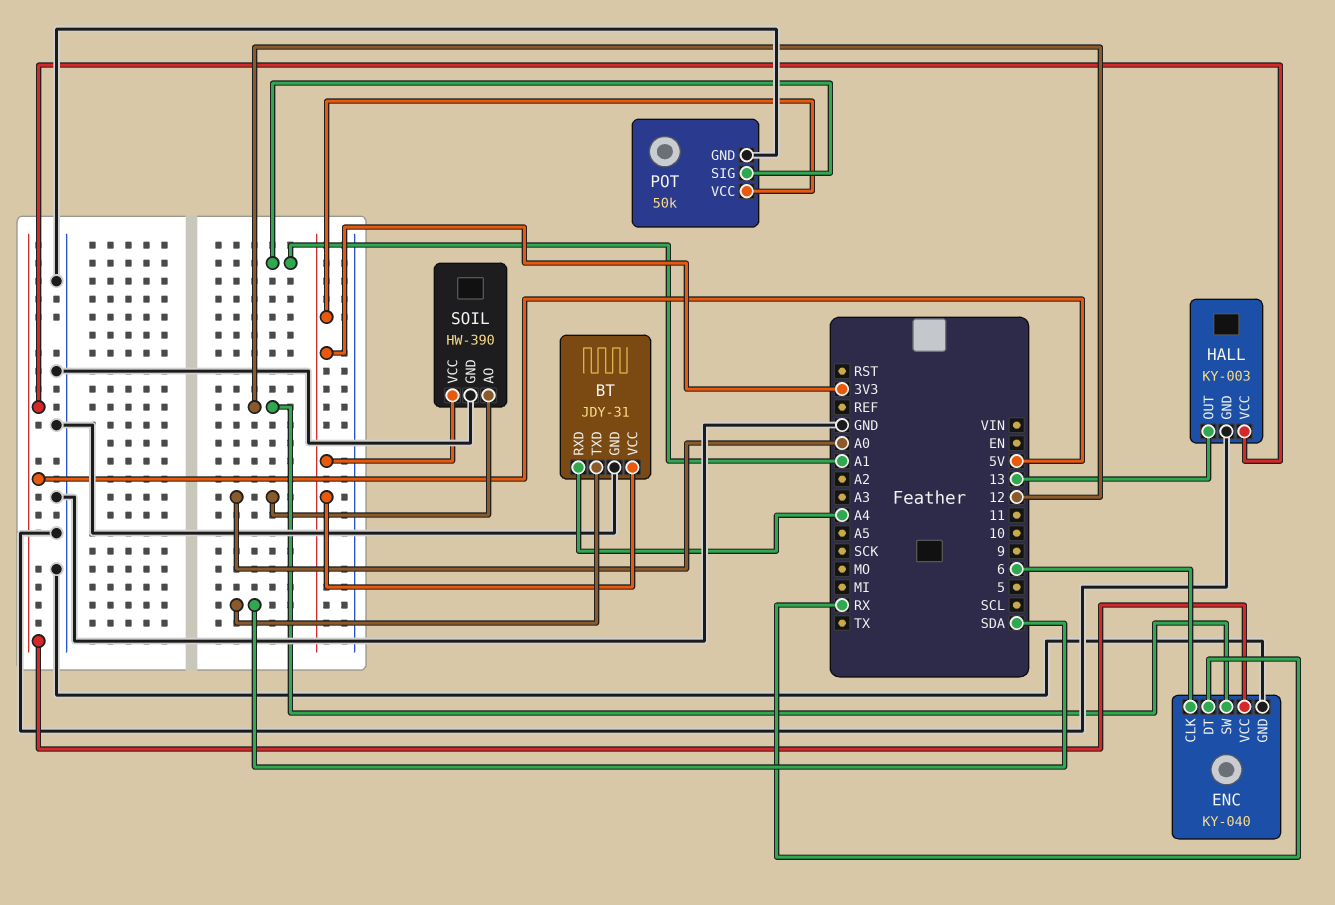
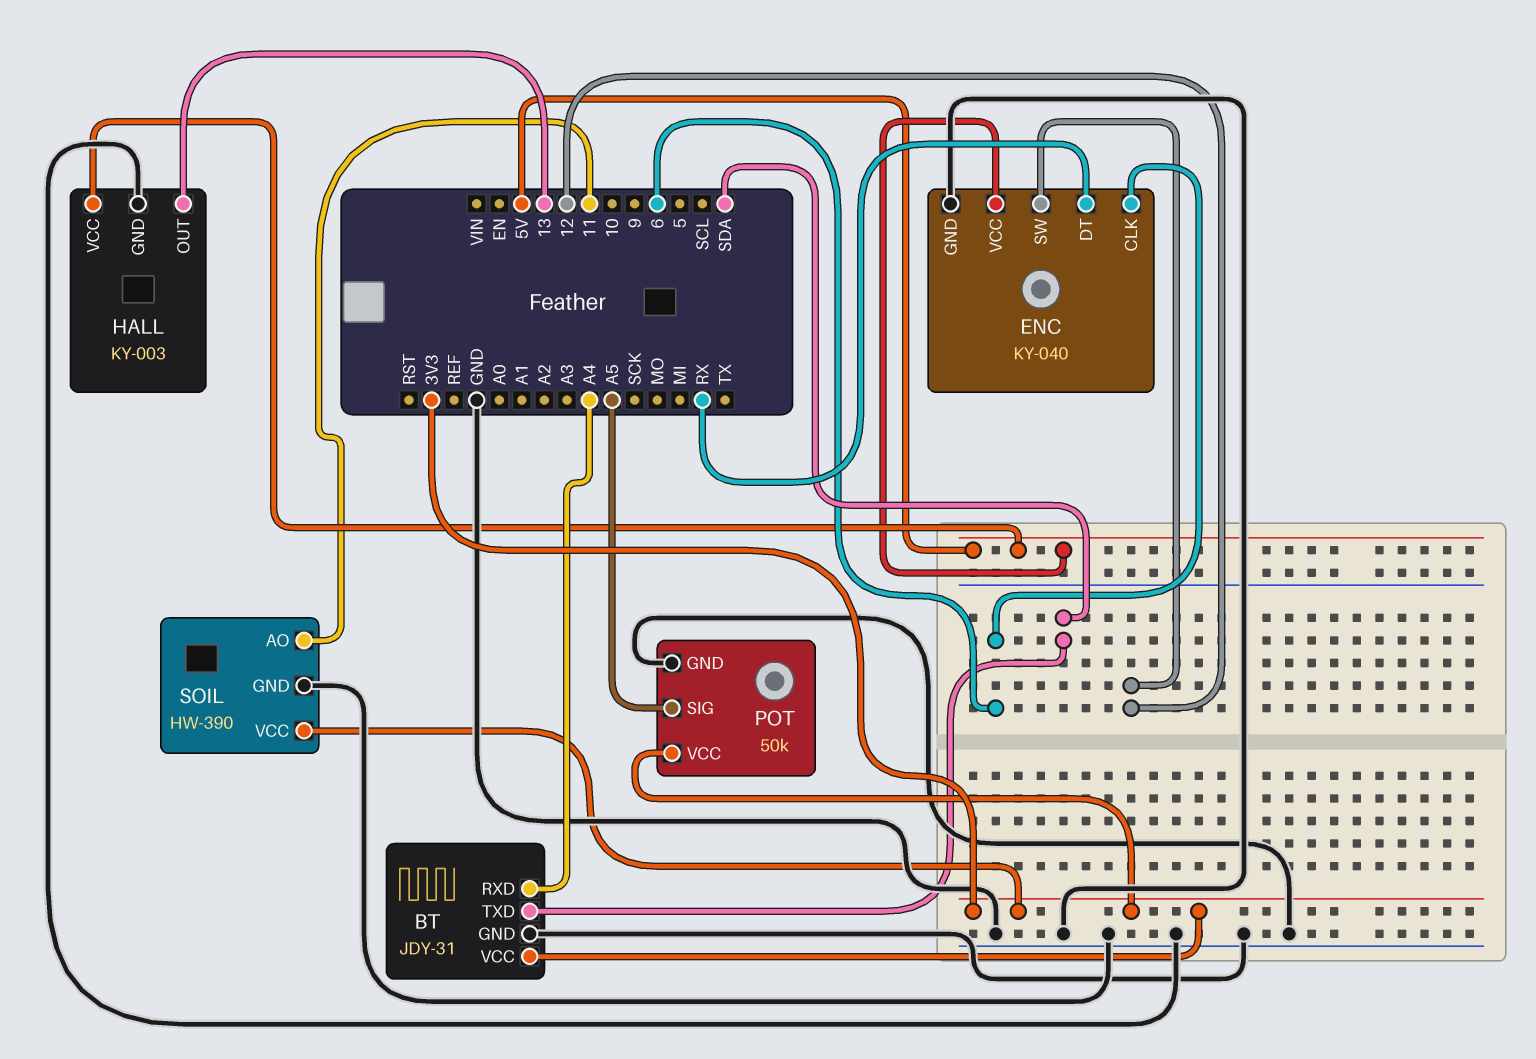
POT pin SIG: A1 -> A5
SOIL pin AO: A0 -> 11

